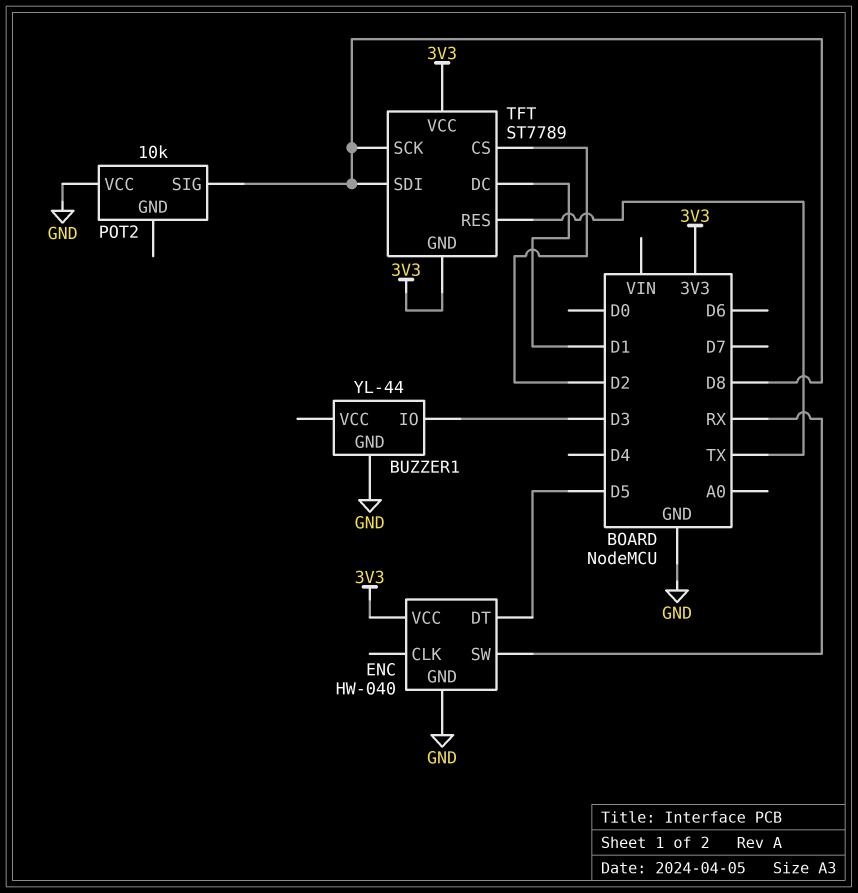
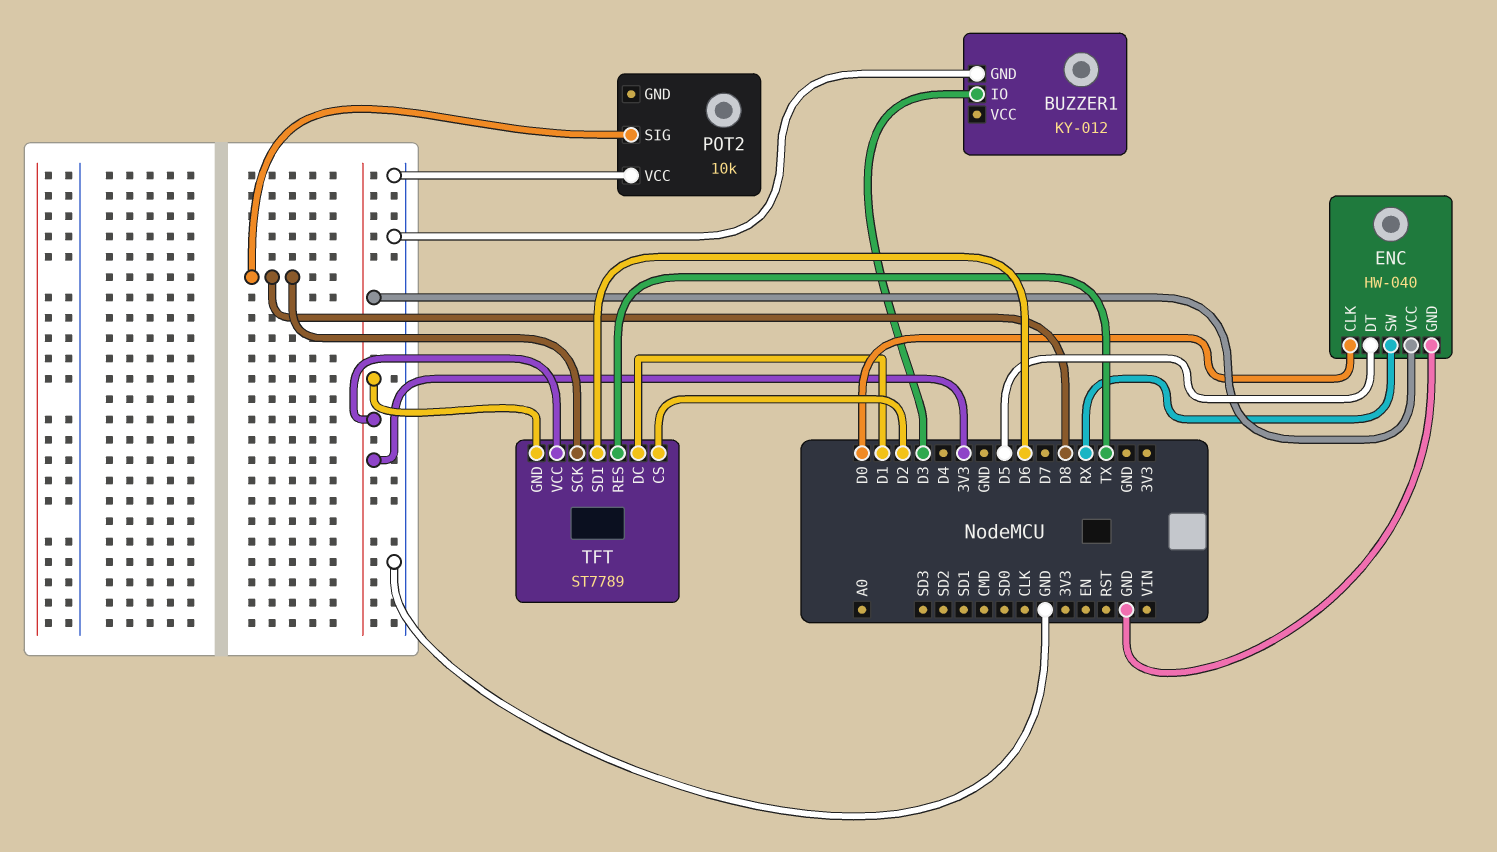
BUZZER1: YL-44 -> KY-012
ENC pin CLK: none -> D0
TFT pin SDI: D8 -> D6

